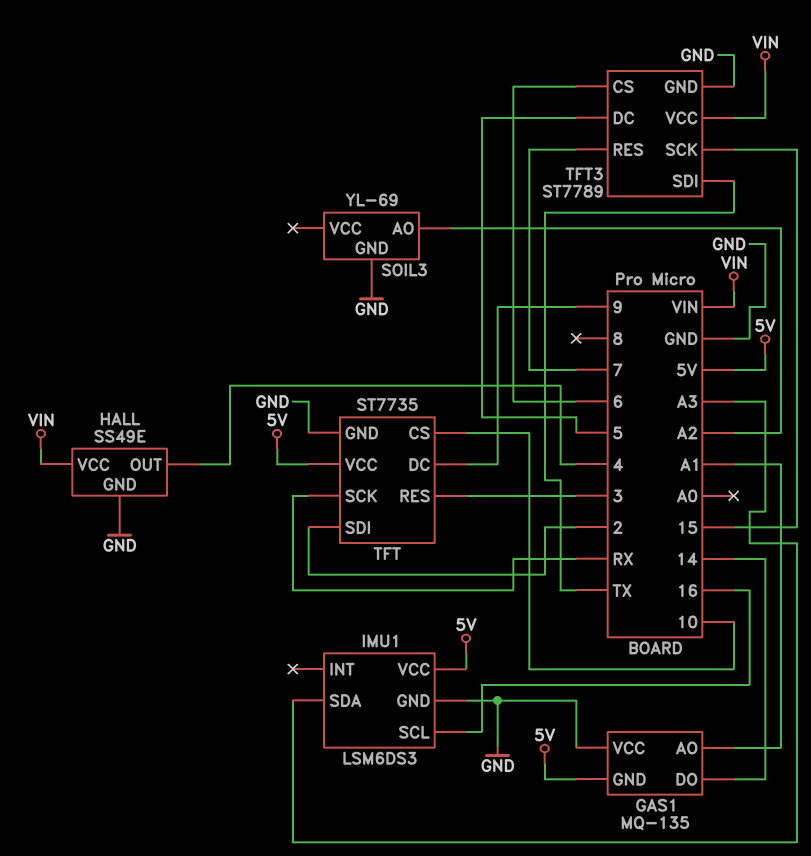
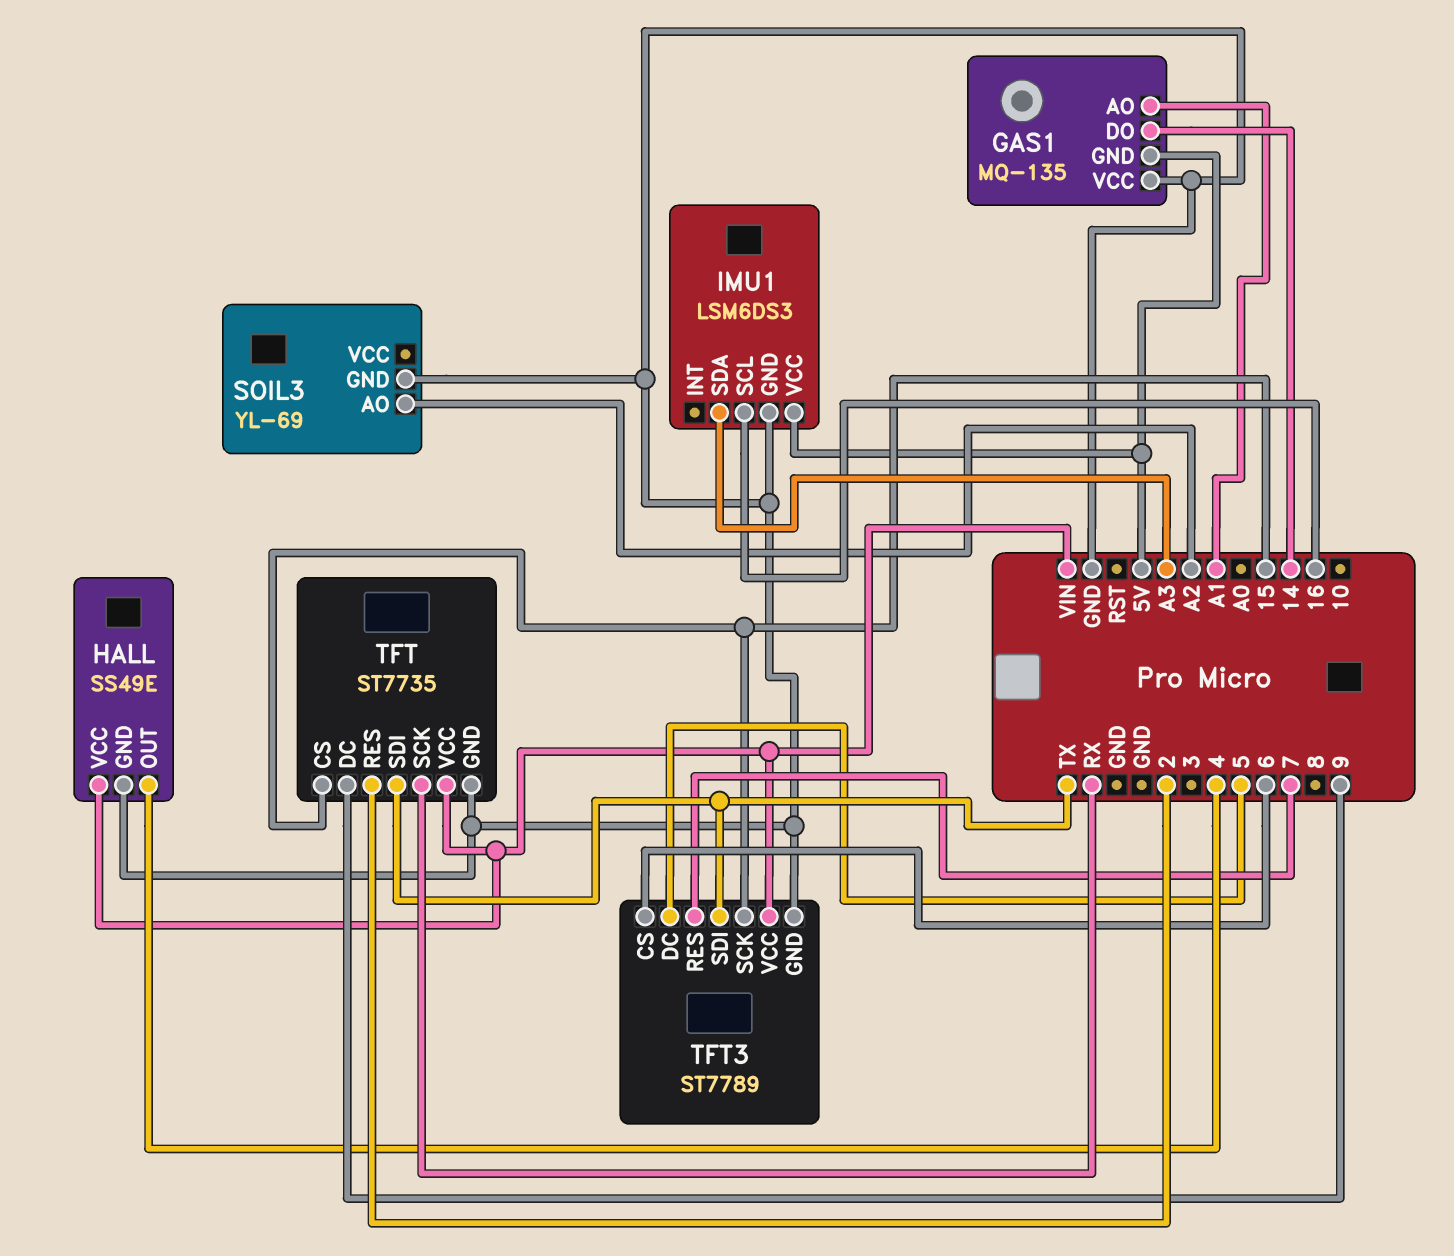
TFT pin CS: 10 -> 15
TFT pin RES: 3 -> 2
TFT pin SDI: 2 -> TX
TFT pin VCC: 5V -> VIN

